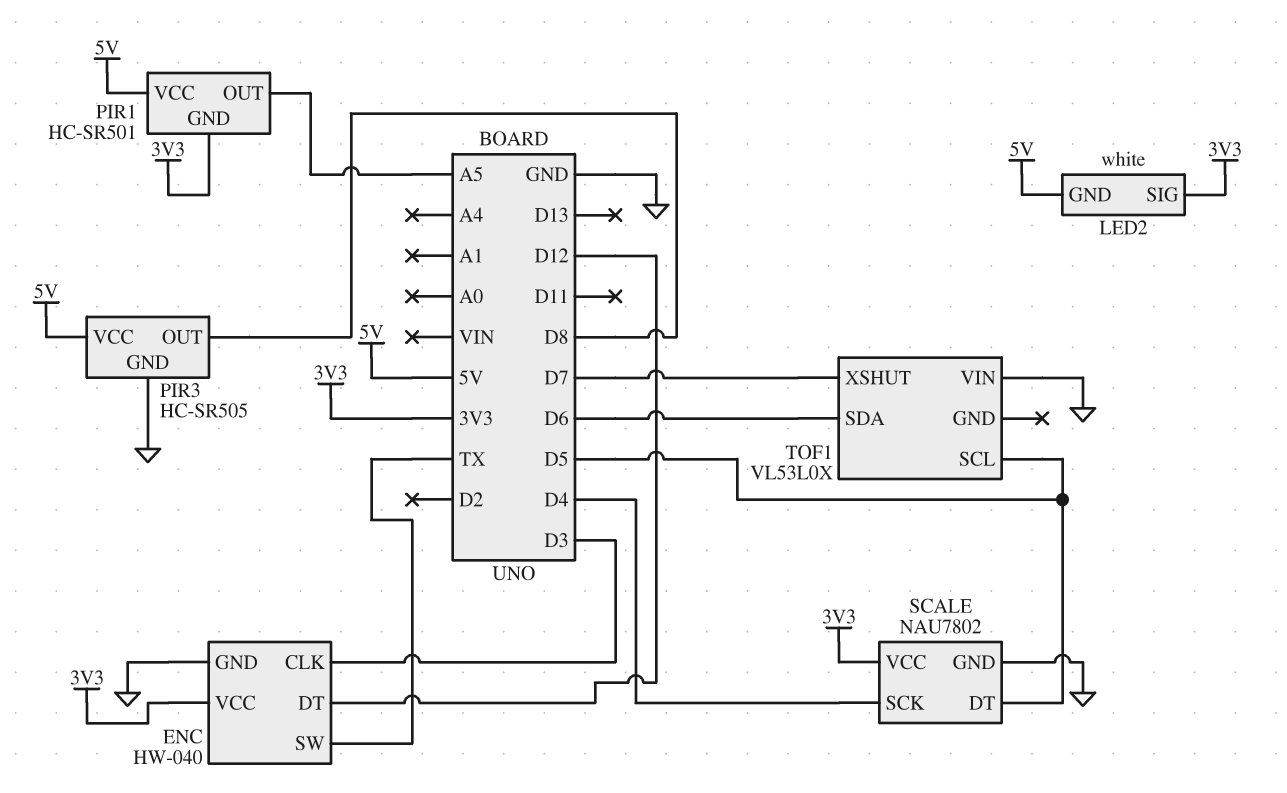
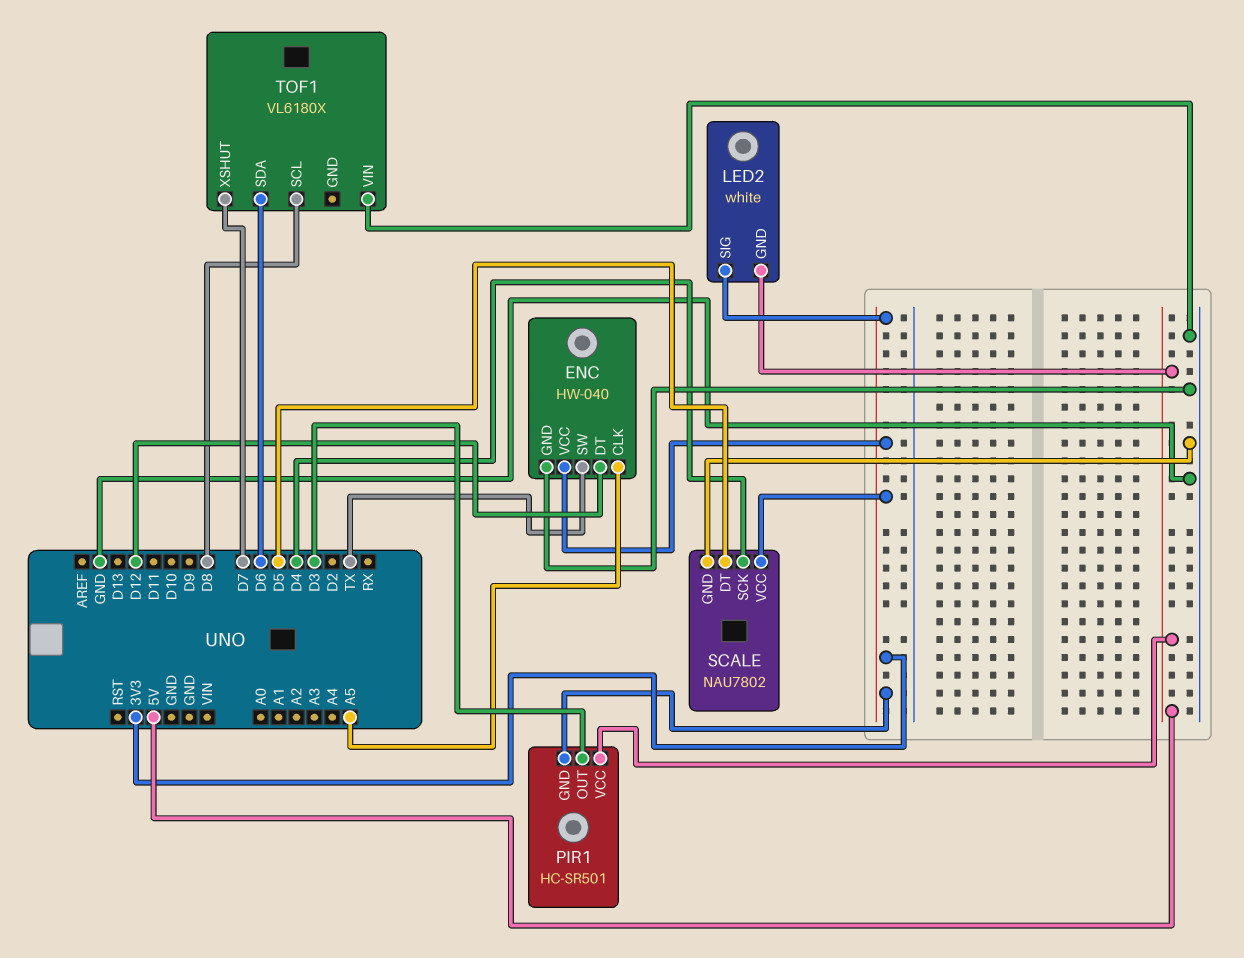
ENC pin CLK: D3 -> A5
PIR1 pin OUT: A5 -> D3
PIR3: HC-SR505 -> none
PIR3 pin GND: GND -> none
PIR3 pin OUT: D8 -> none
PIR3 pin VCC: 5V -> none
TOF1: VL53L0X -> VL6180X
TOF1 pin SCL: D5 -> D8

